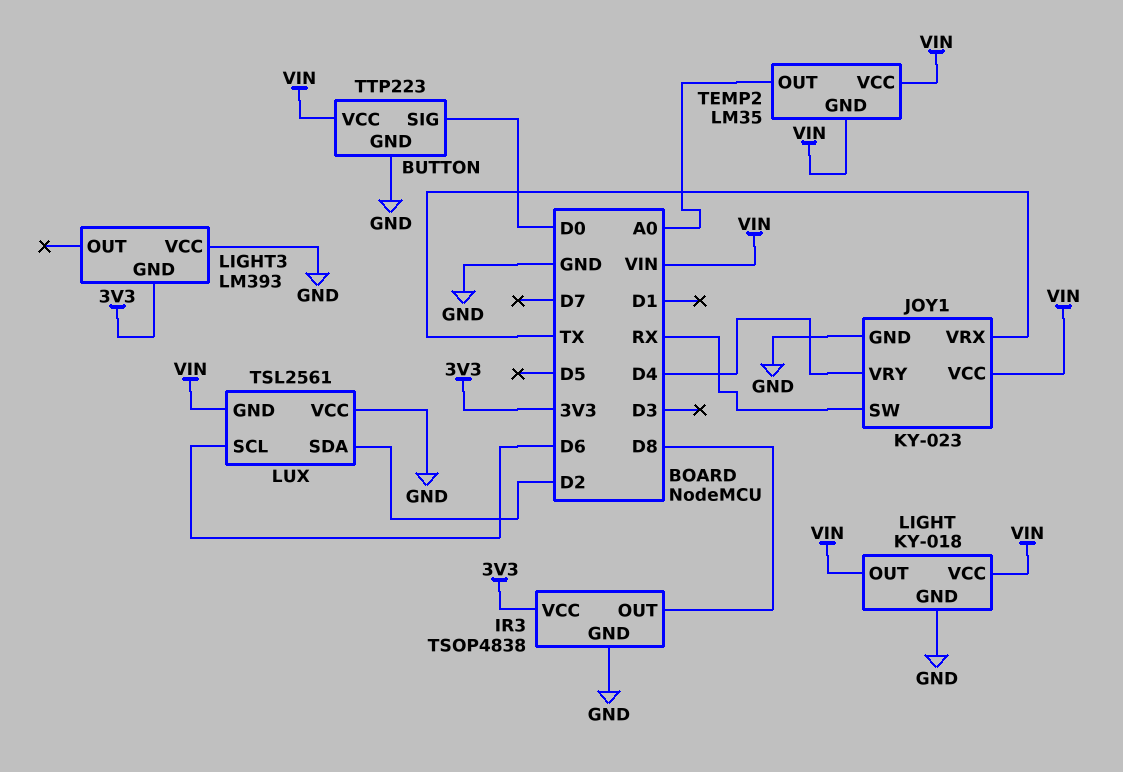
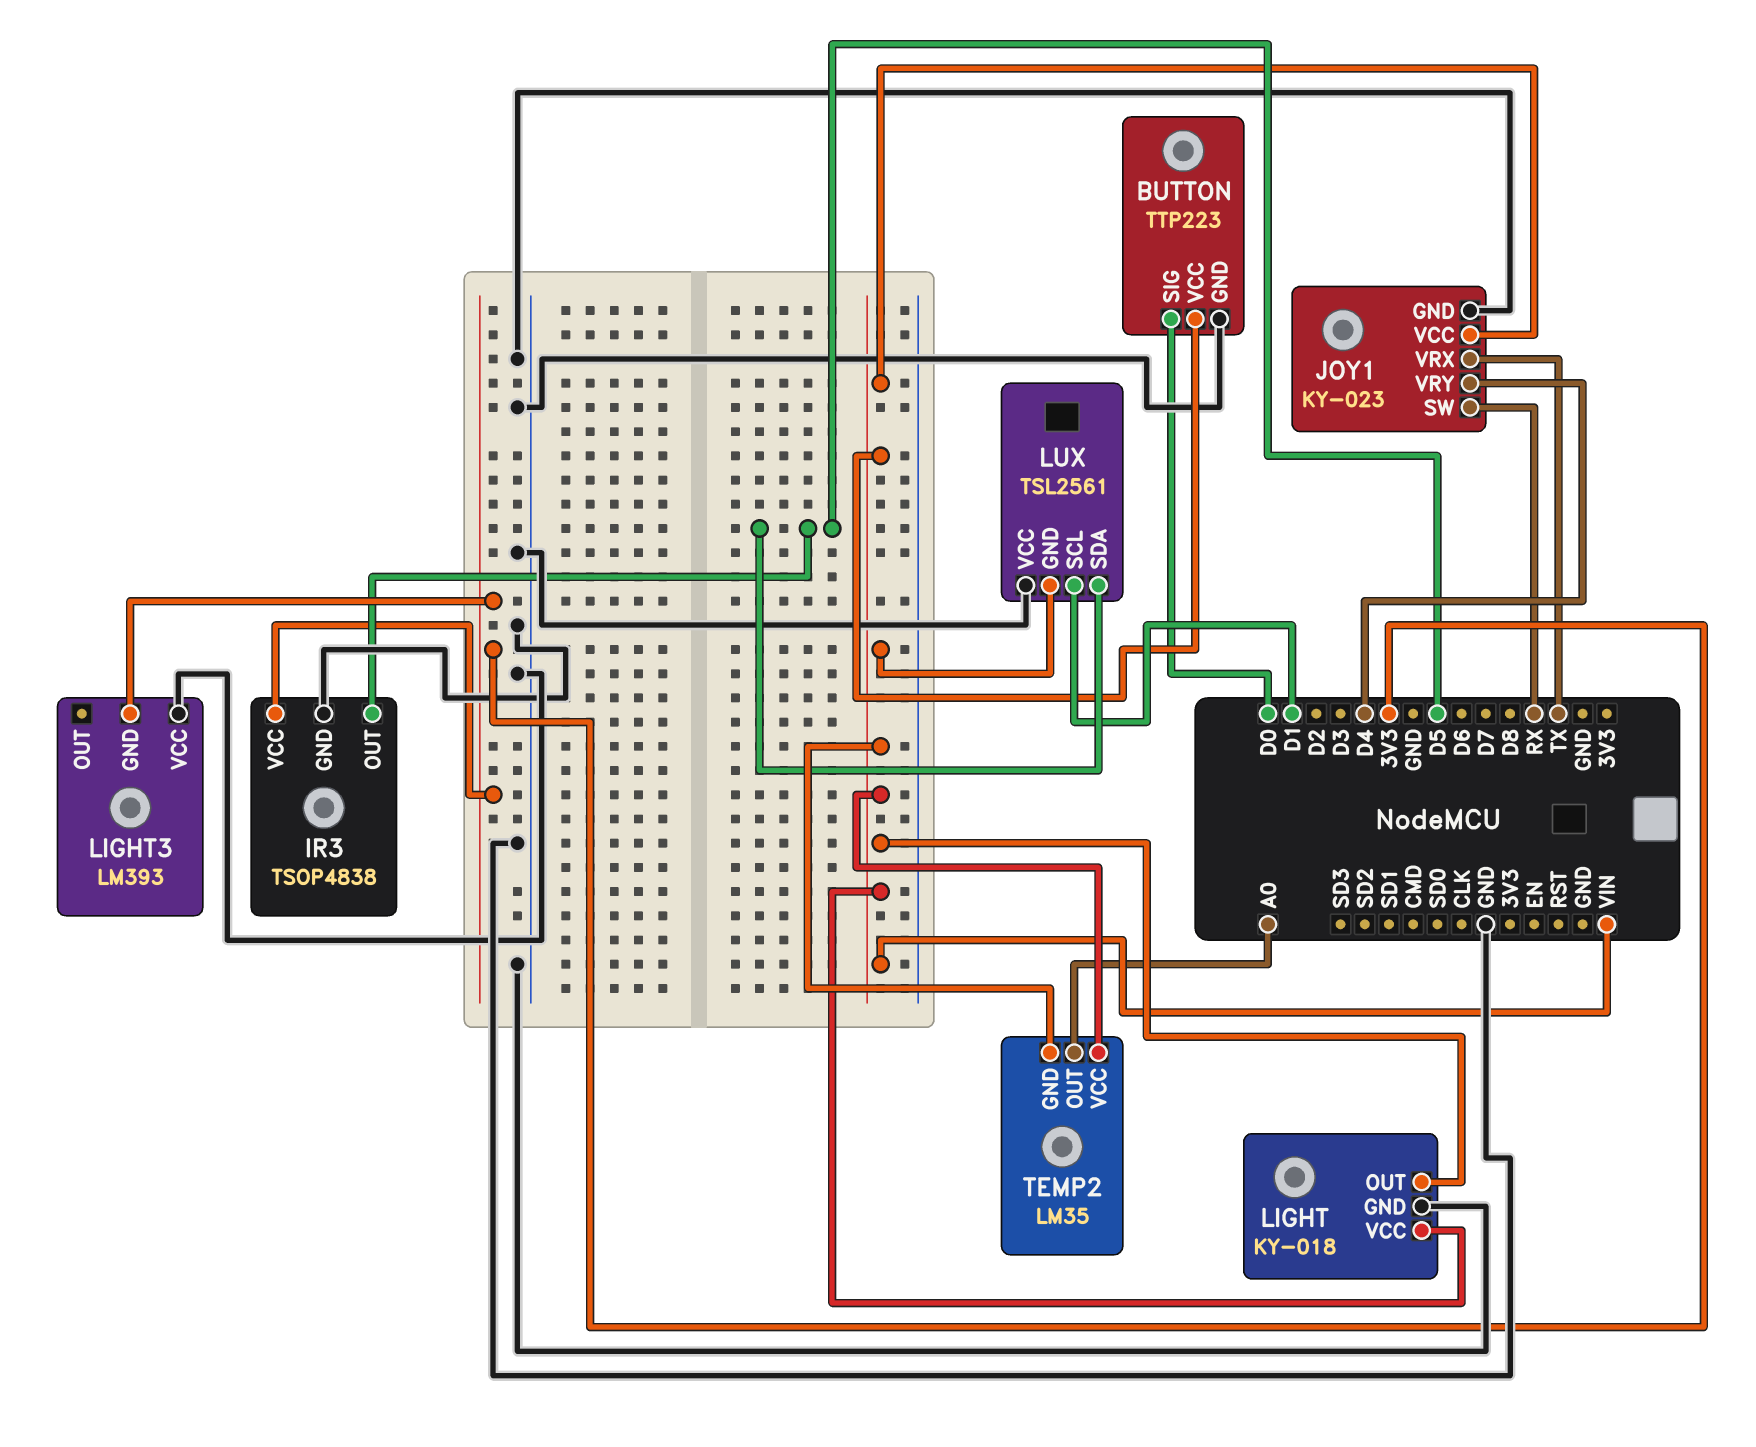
IR3 pin OUT: D8 -> D5
LUX pin SCL: D6 -> D1
LUX pin SDA: D2 -> D5

